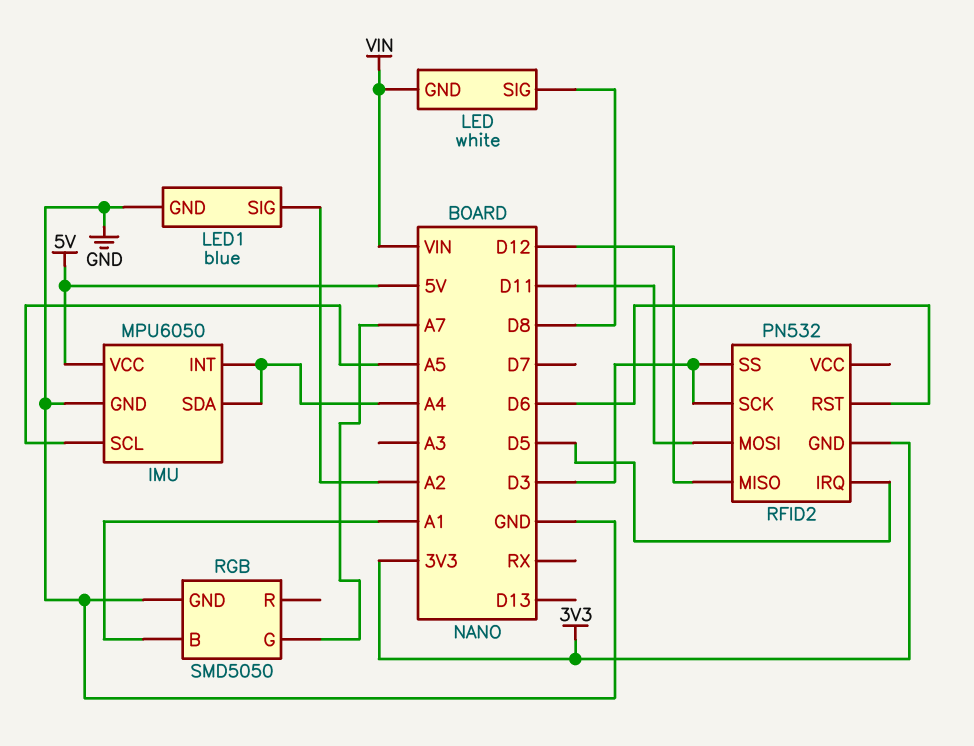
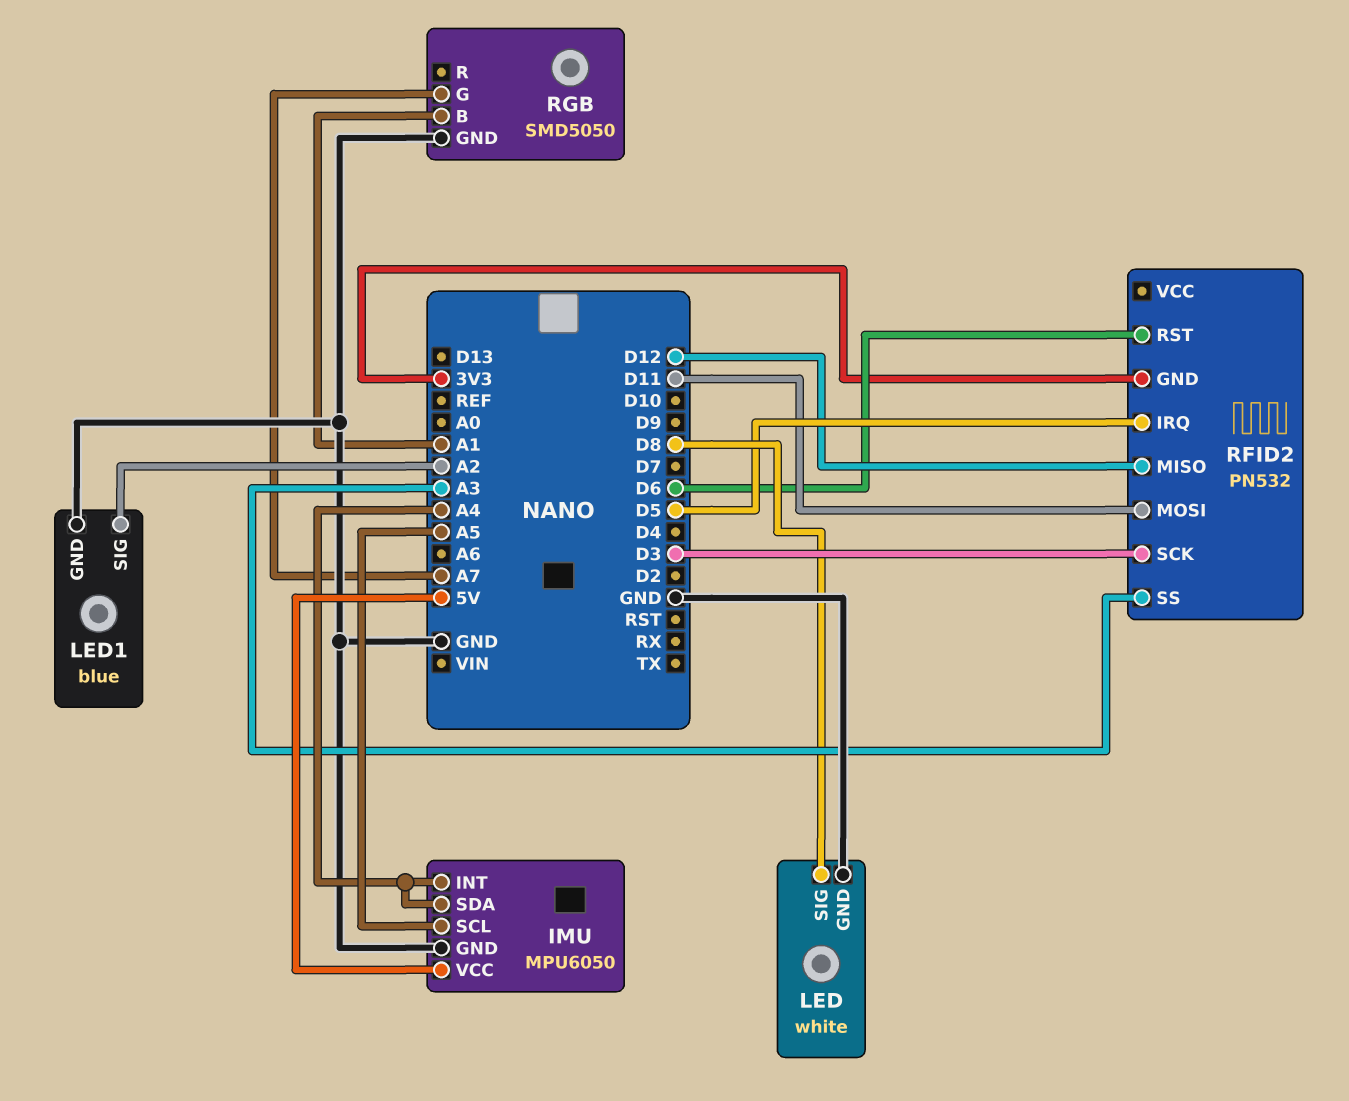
LED pin GND: VIN -> GND
RFID2 pin SS: D3 -> A3

